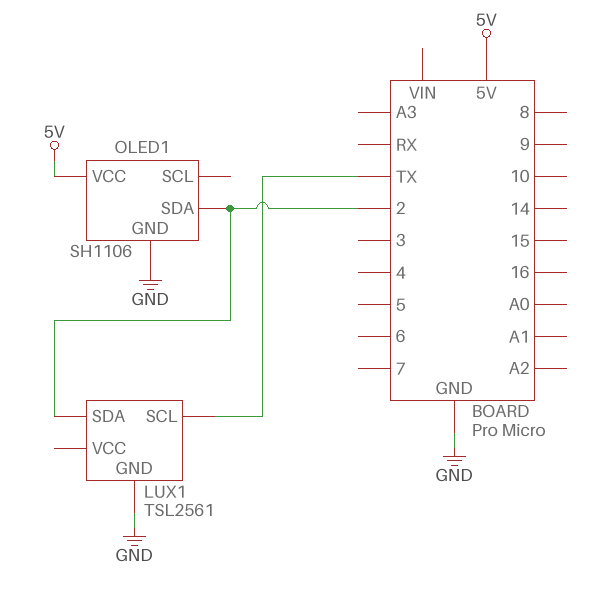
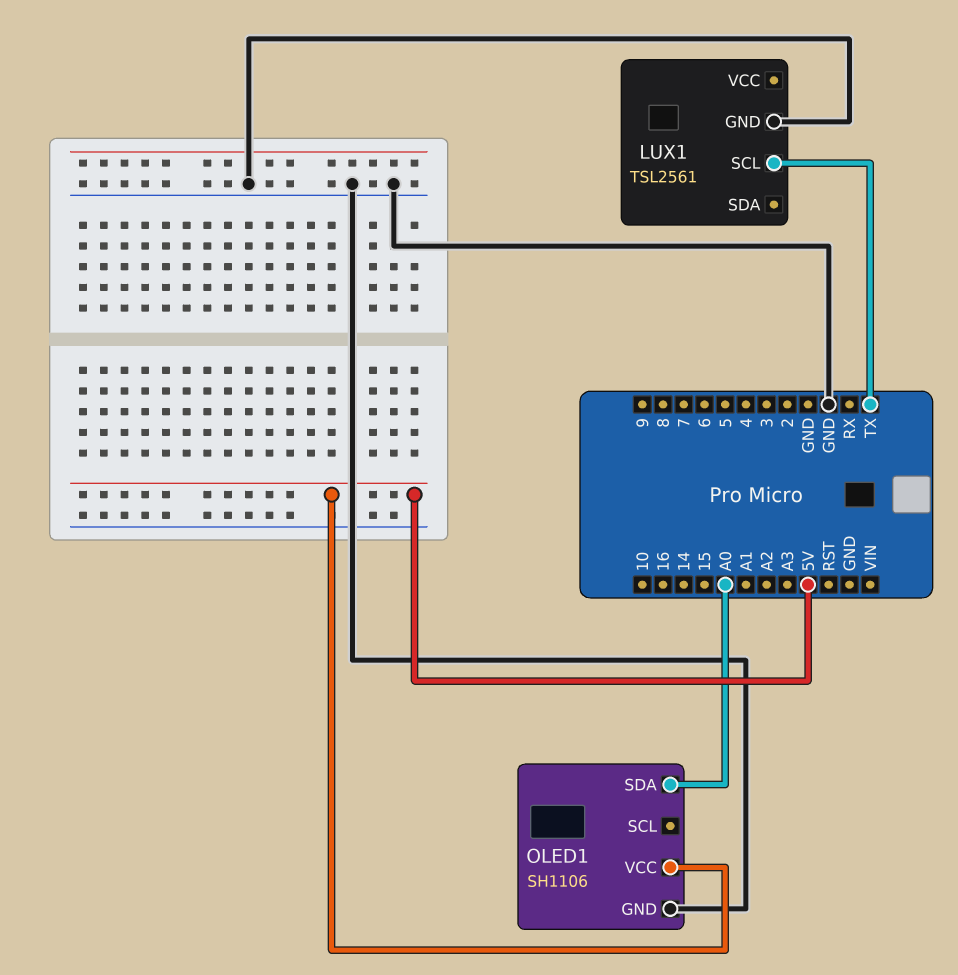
LUX1 pin SDA: 2 -> none
OLED1 pin SDA: 2 -> A0

